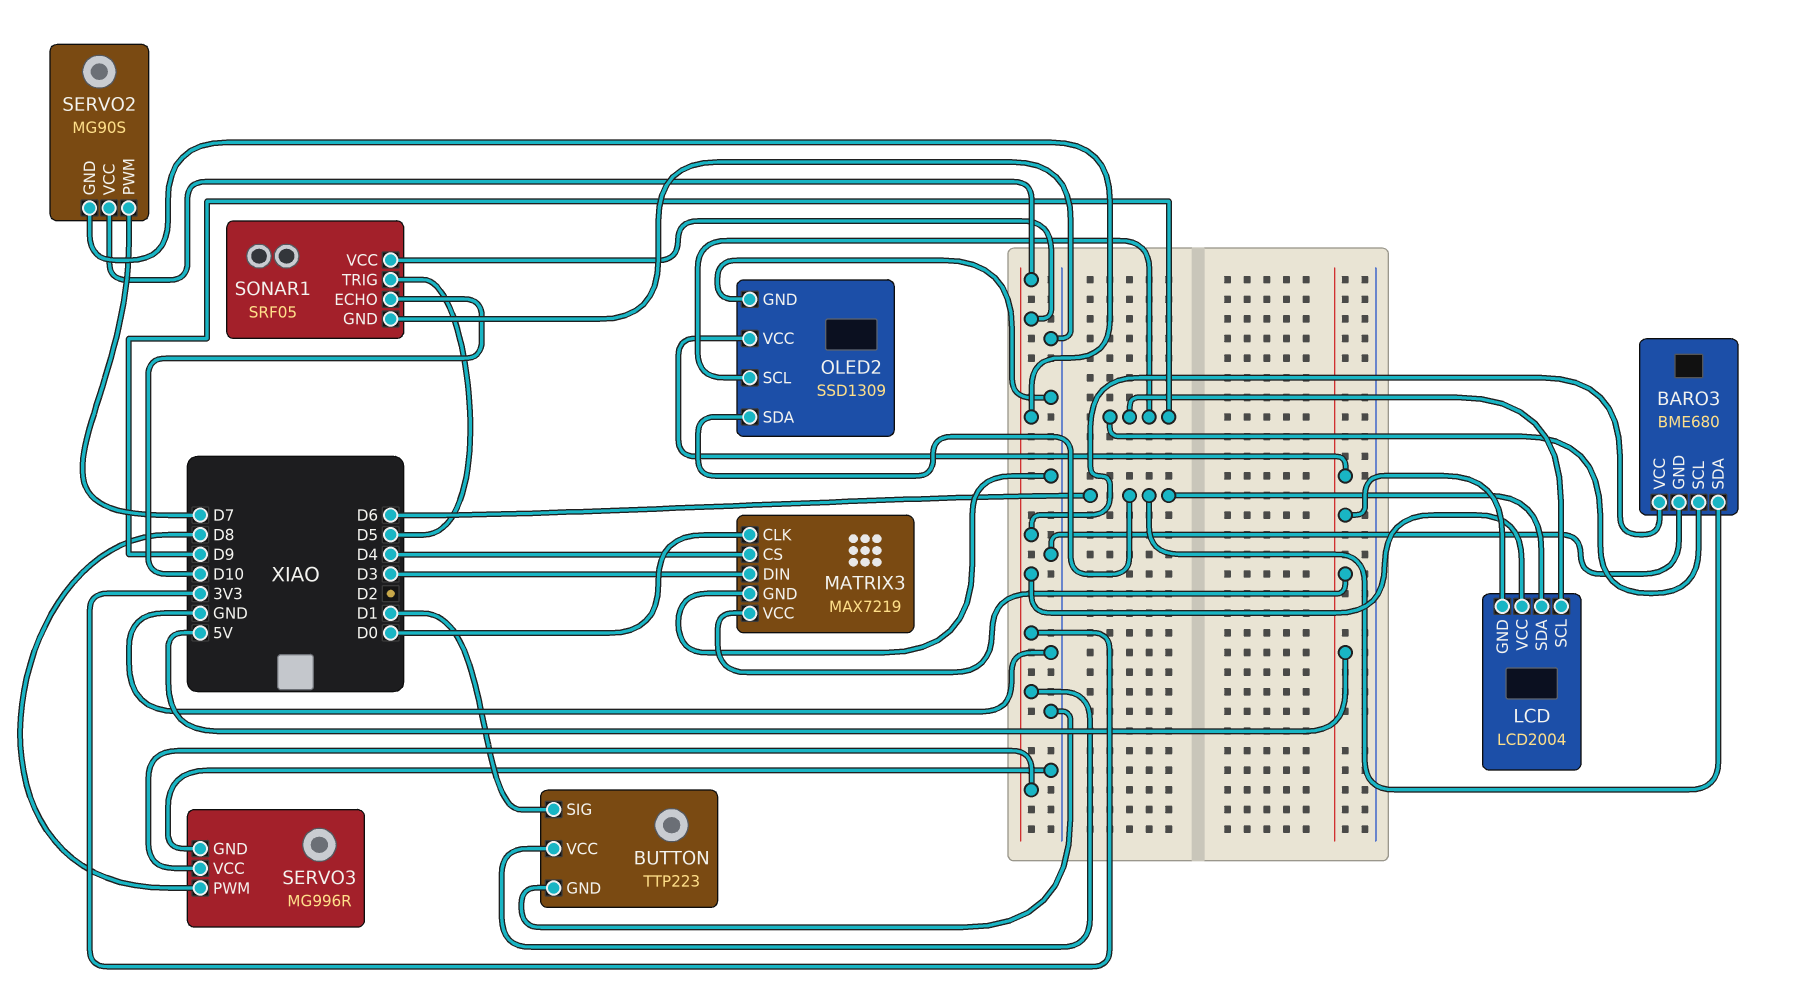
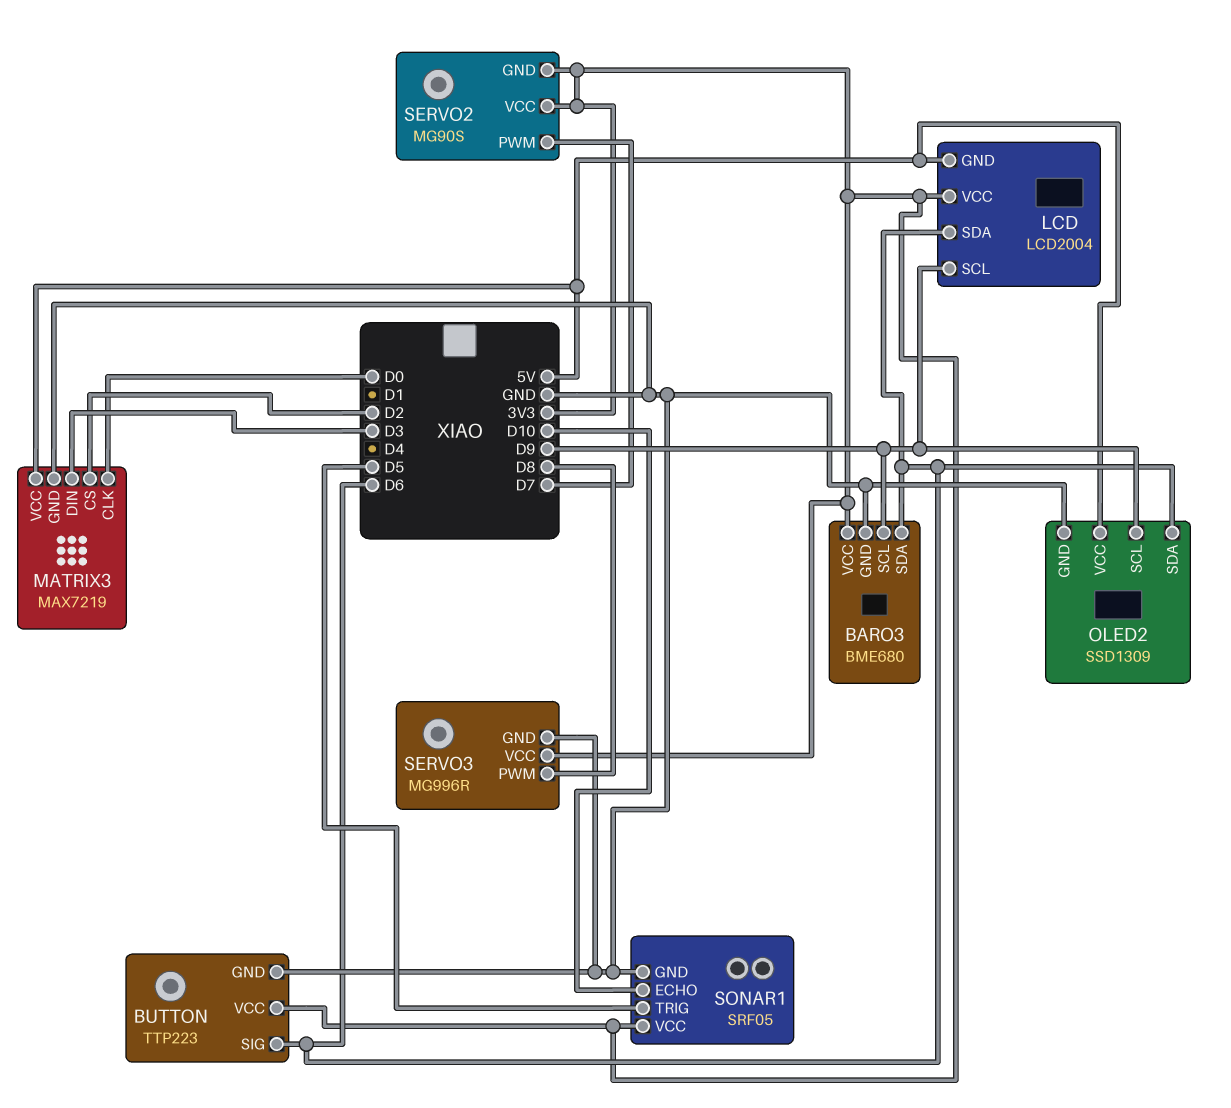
BUTTON pin SIG: D1 -> D6
MATRIX3 pin CS: D4 -> D2

